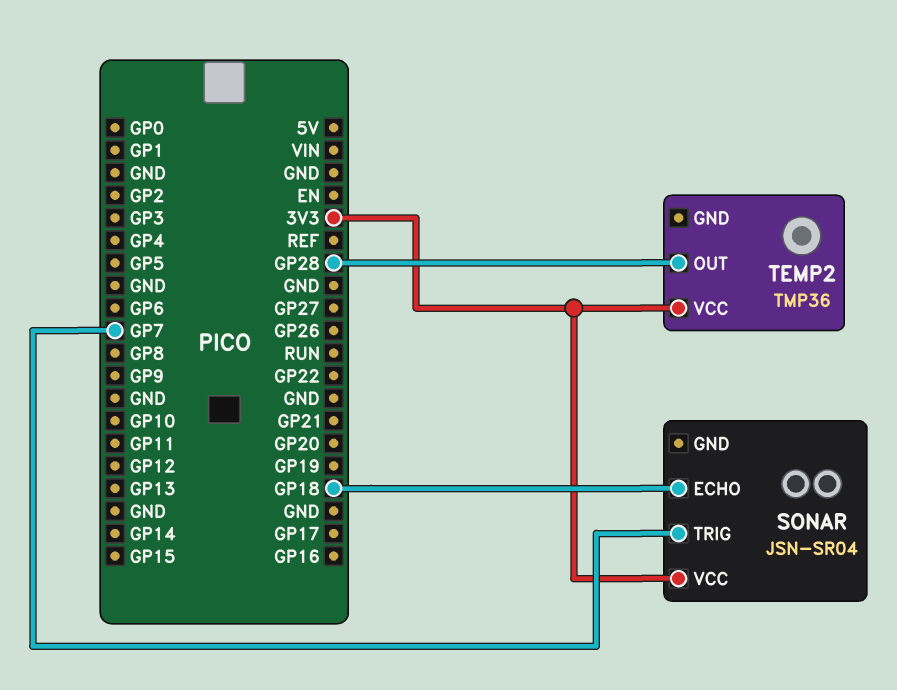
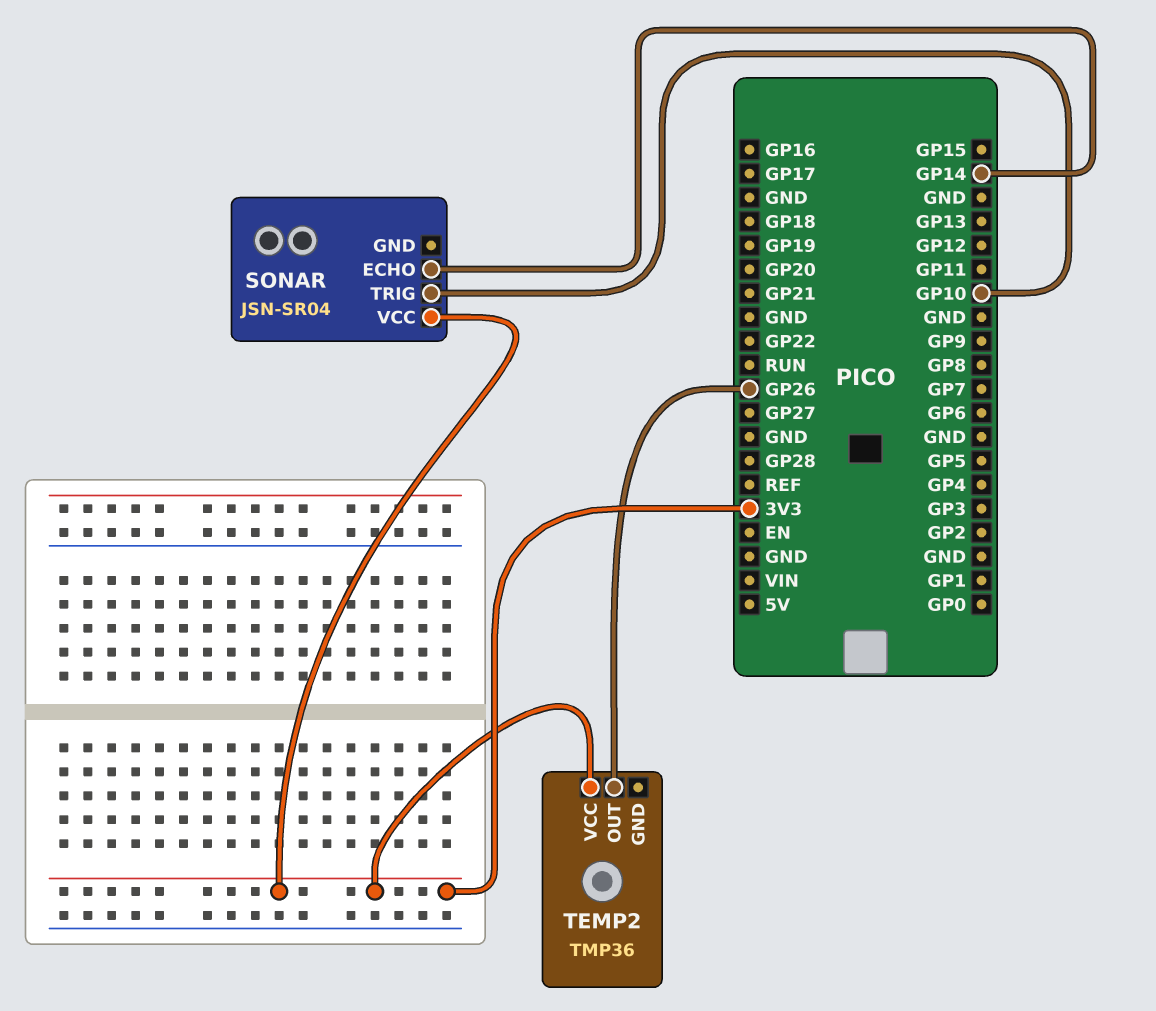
SONAR pin ECHO: GP18 -> GP14
SONAR pin TRIG: GP7 -> GP10
TEMP2 pin OUT: GP28 -> GP26

